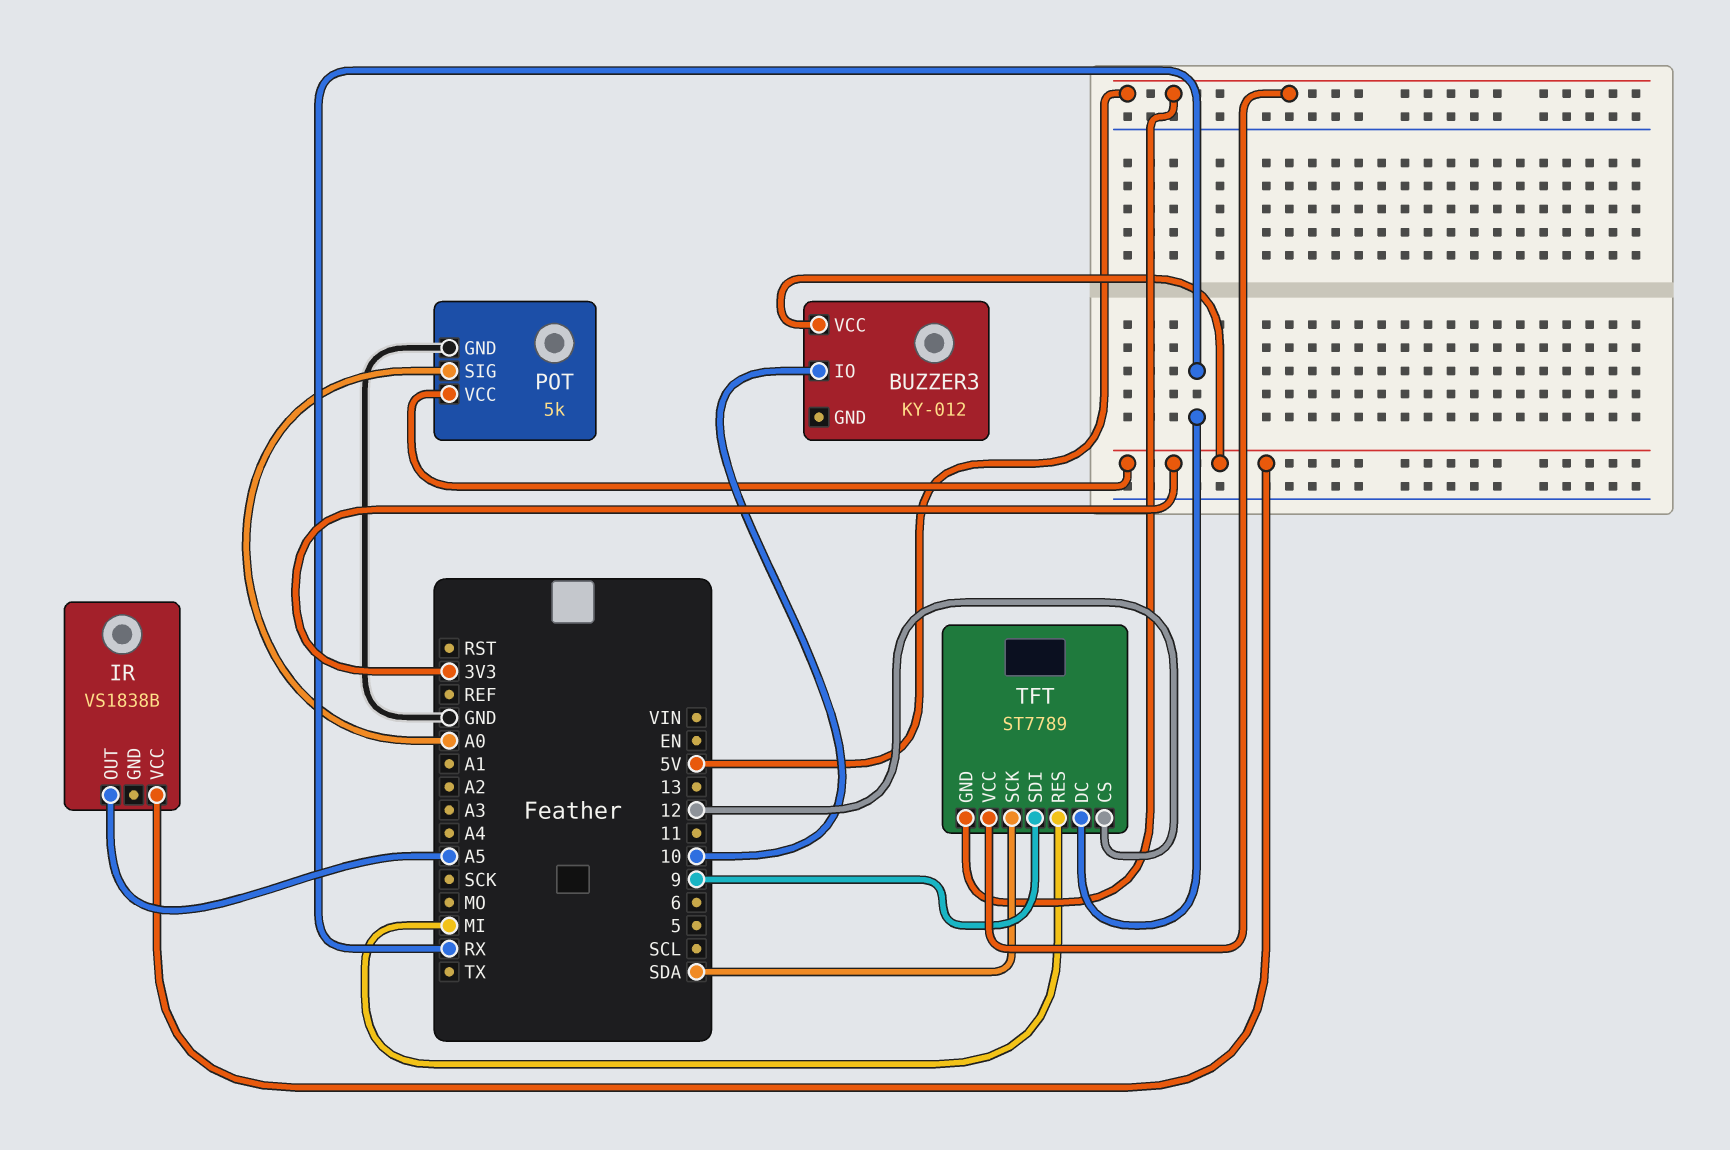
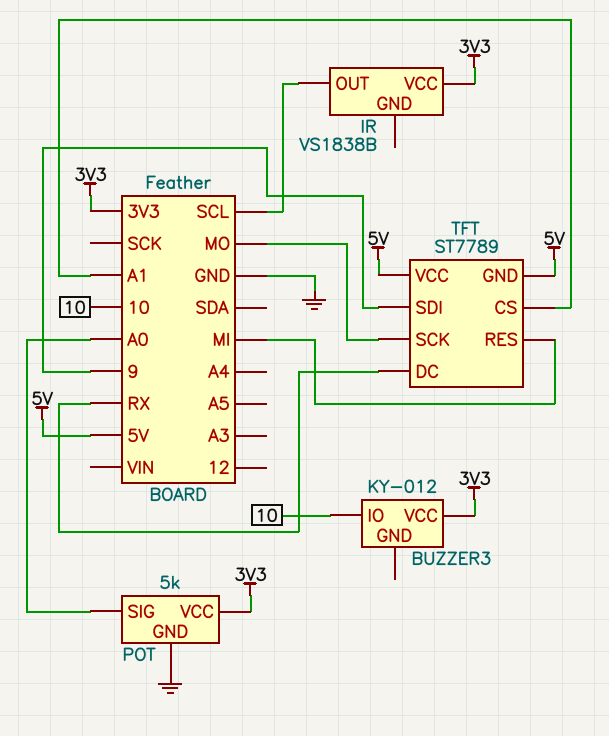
IR pin OUT: A5 -> SCL
TFT pin CS: 12 -> A1
TFT pin SCK: SDA -> MO

